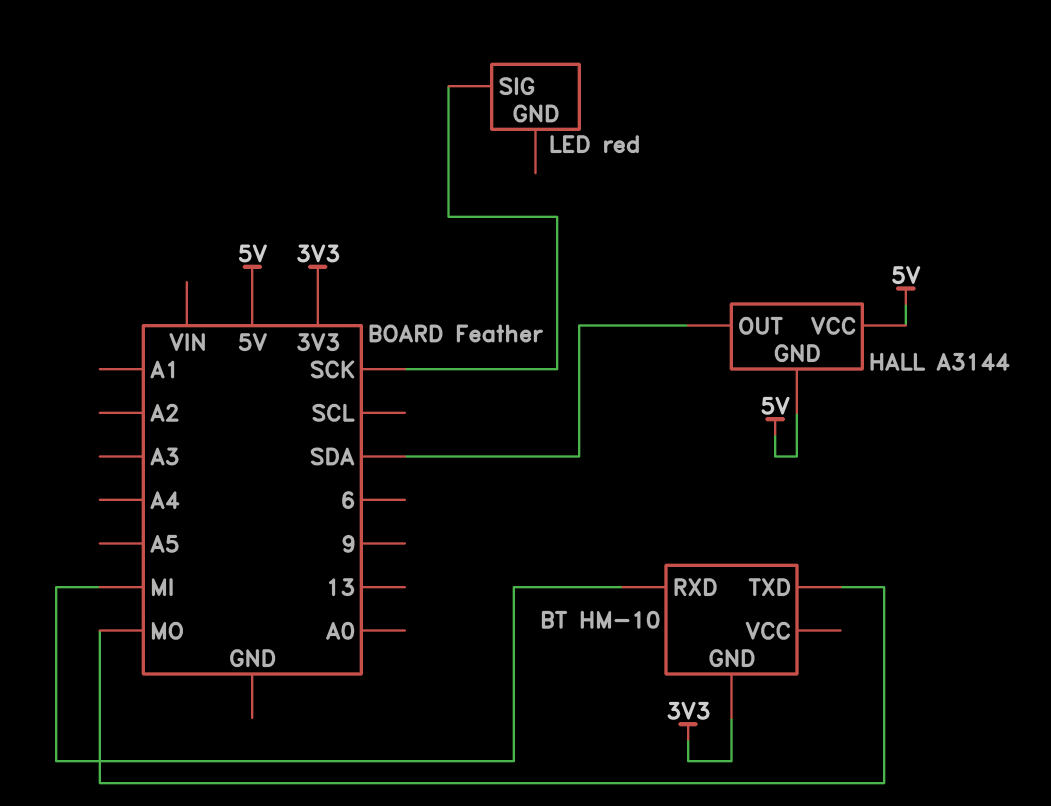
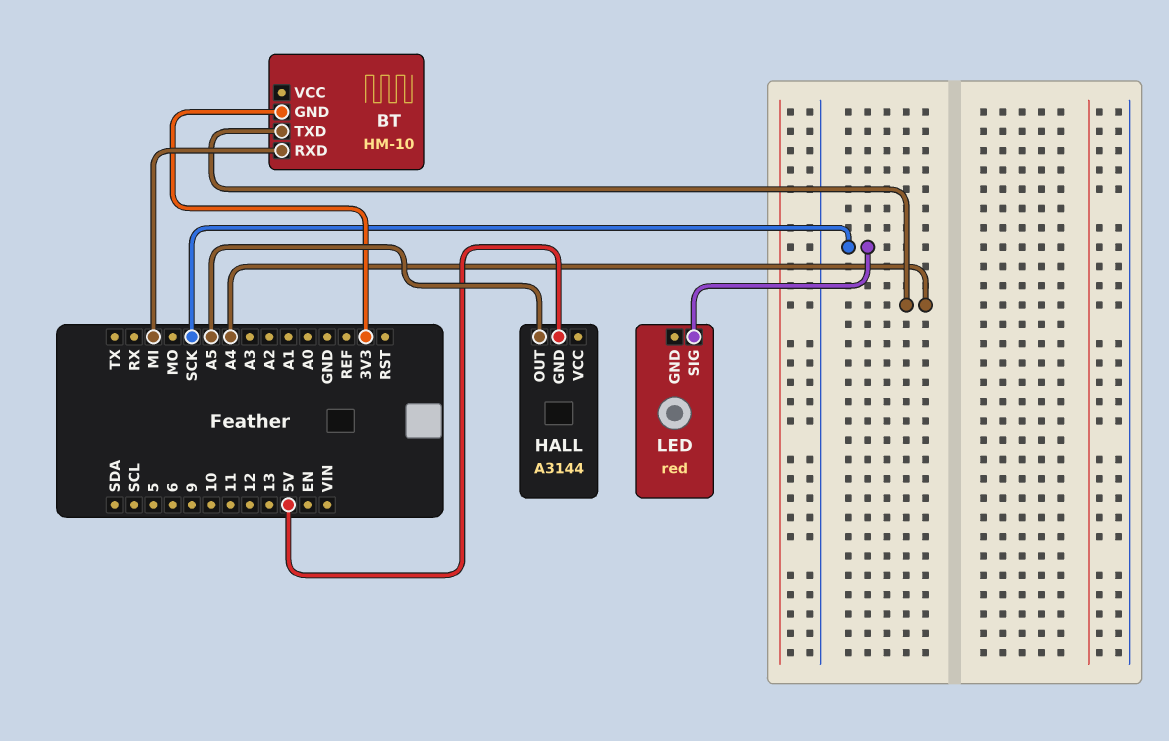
BT pin TXD: MO -> A4
HALL pin OUT: SDA -> A5
HALL pin VCC: 5V -> none

